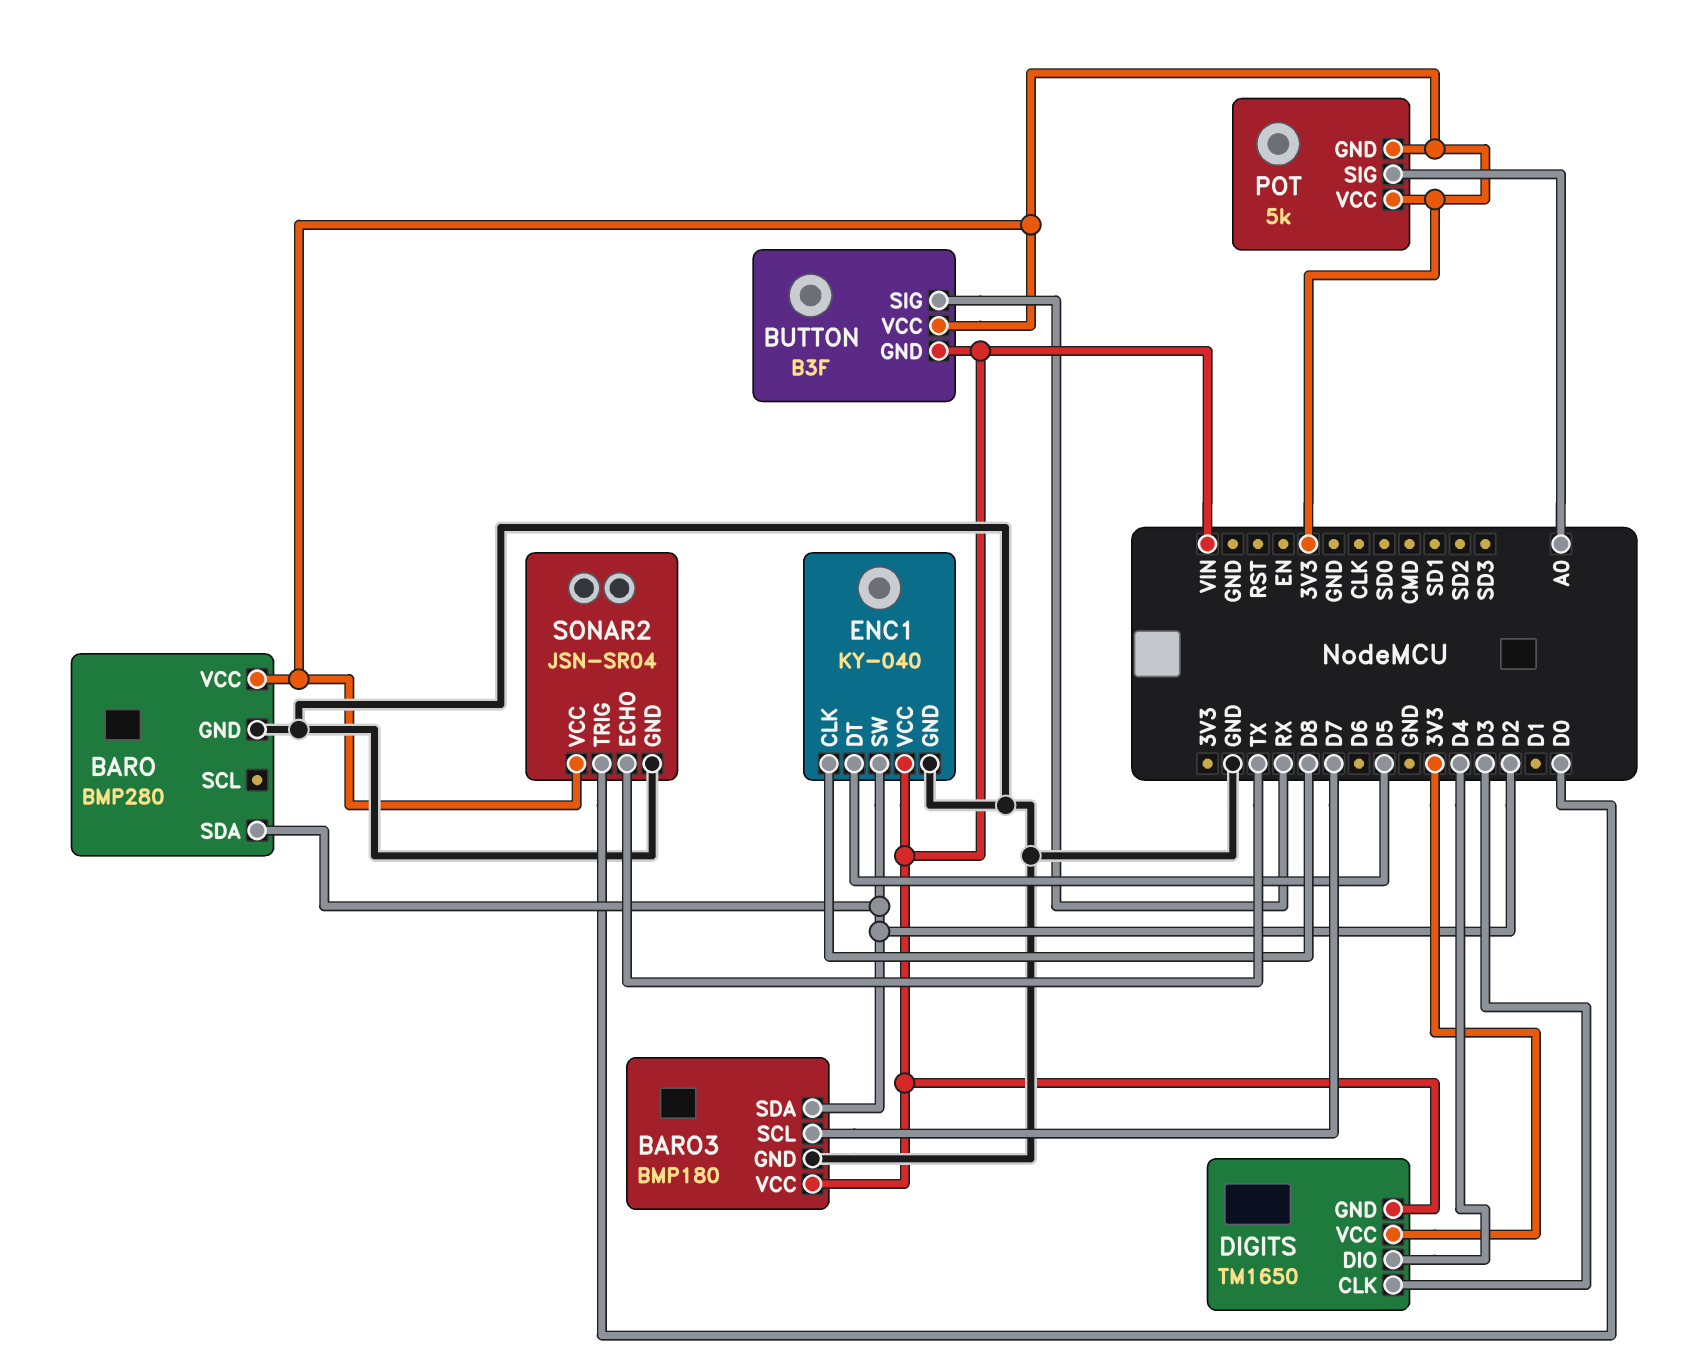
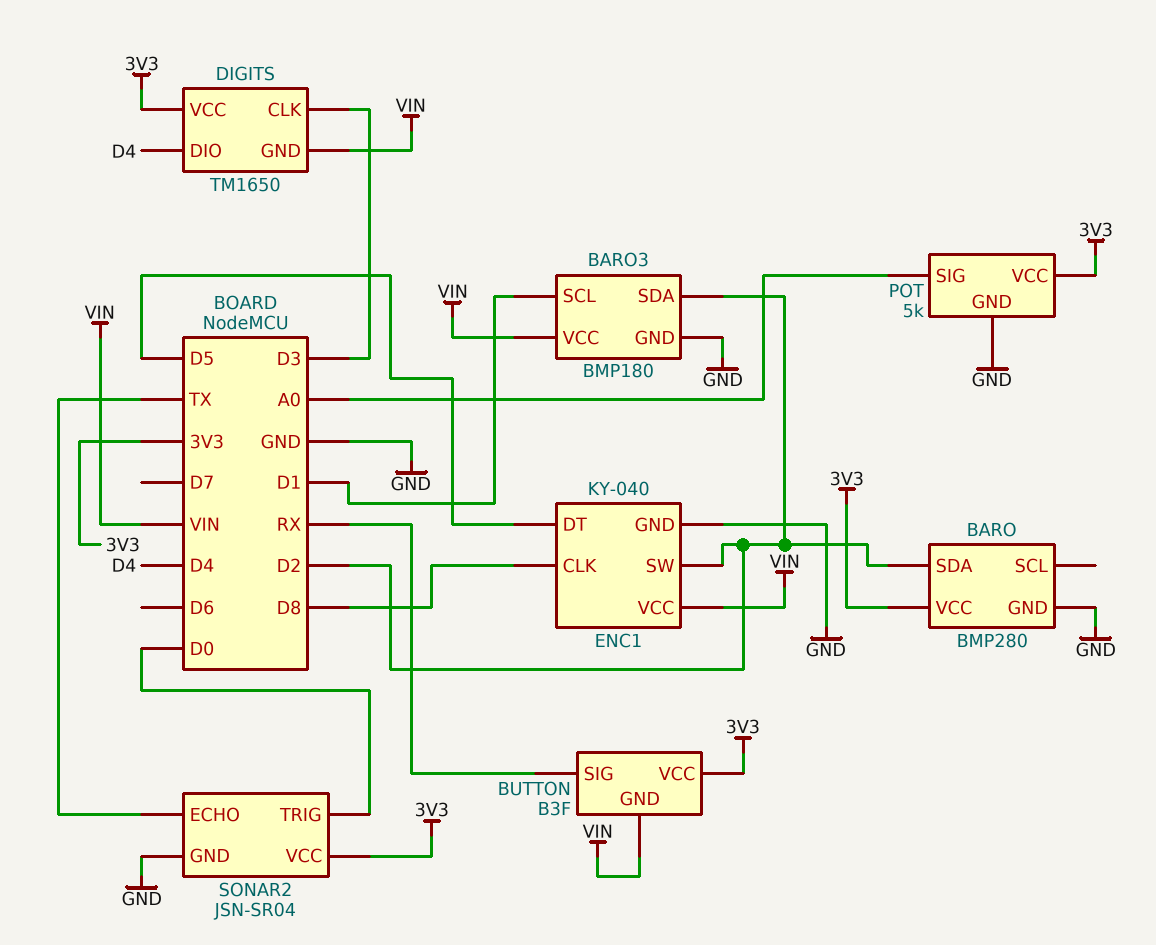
BARO3 pin SCL: D7 -> D1
POT pin GND: 3V3 -> GND

